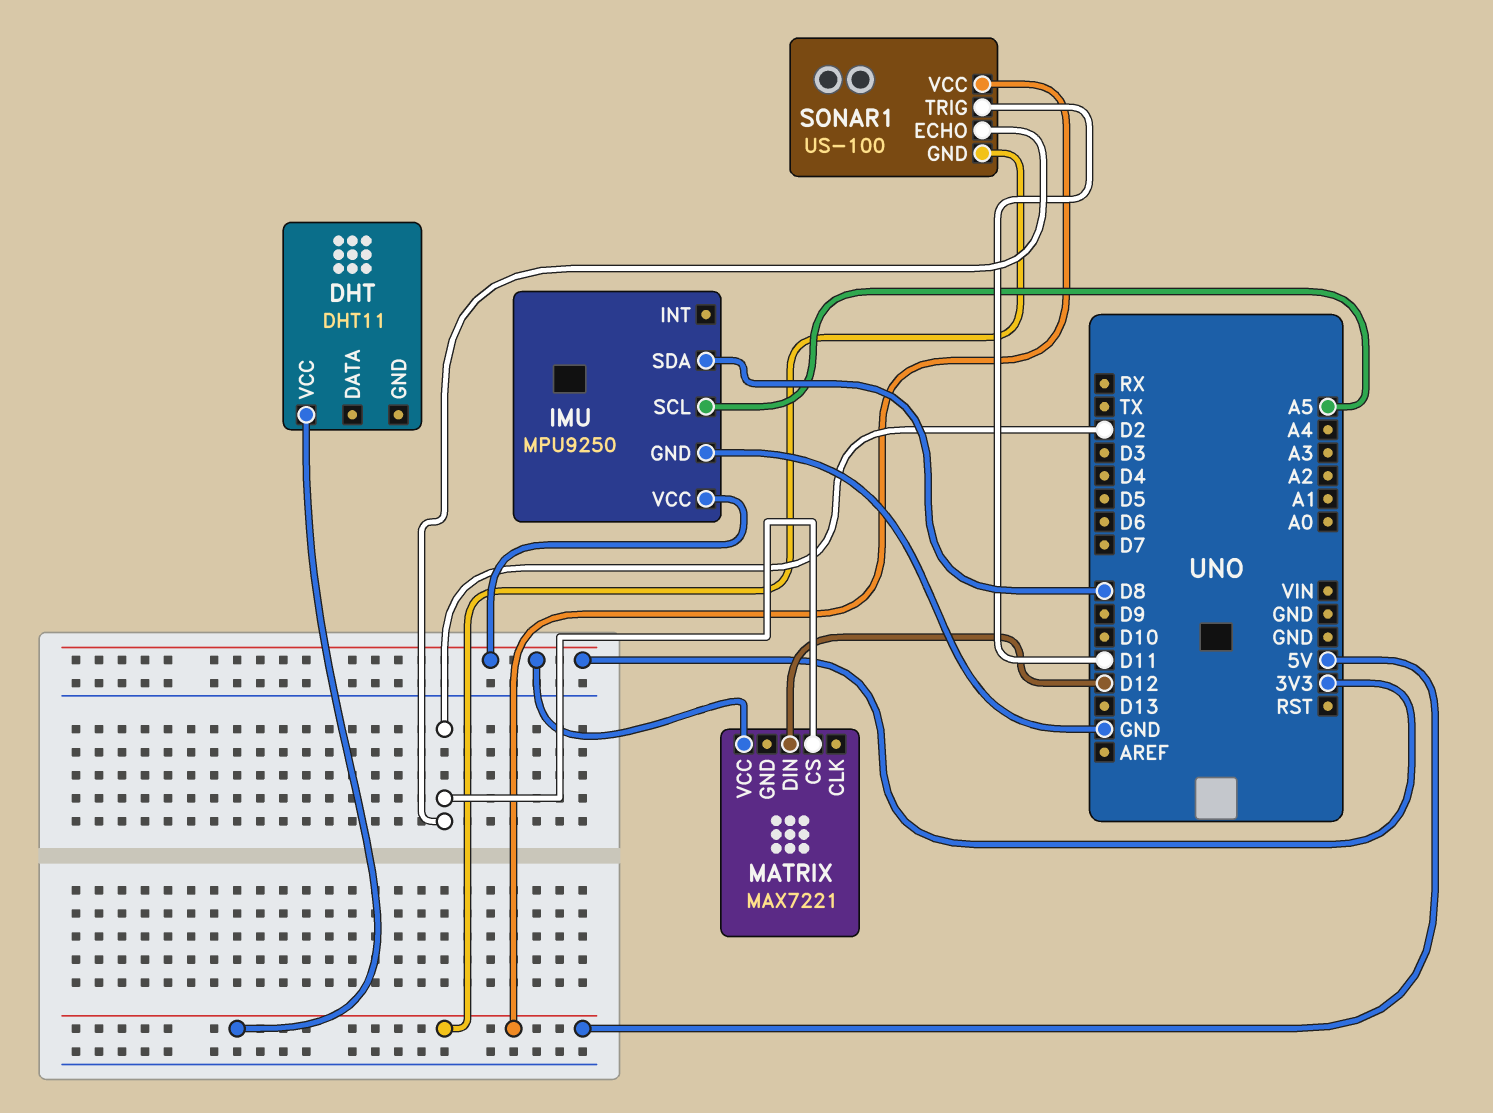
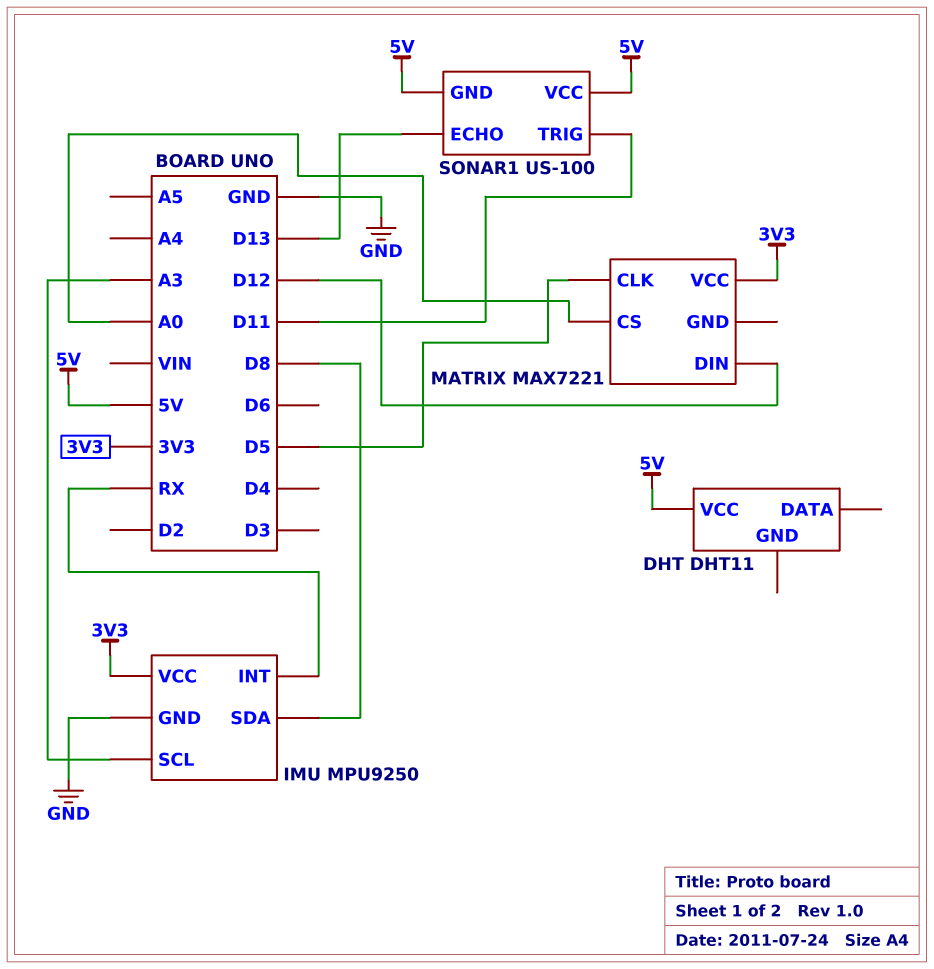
IMU pin INT: none -> RX
IMU pin SCL: A5 -> A3
MATRIX pin CLK: none -> D5
MATRIX pin CS: D2 -> A0
SONAR1 pin ECHO: D2 -> D13

